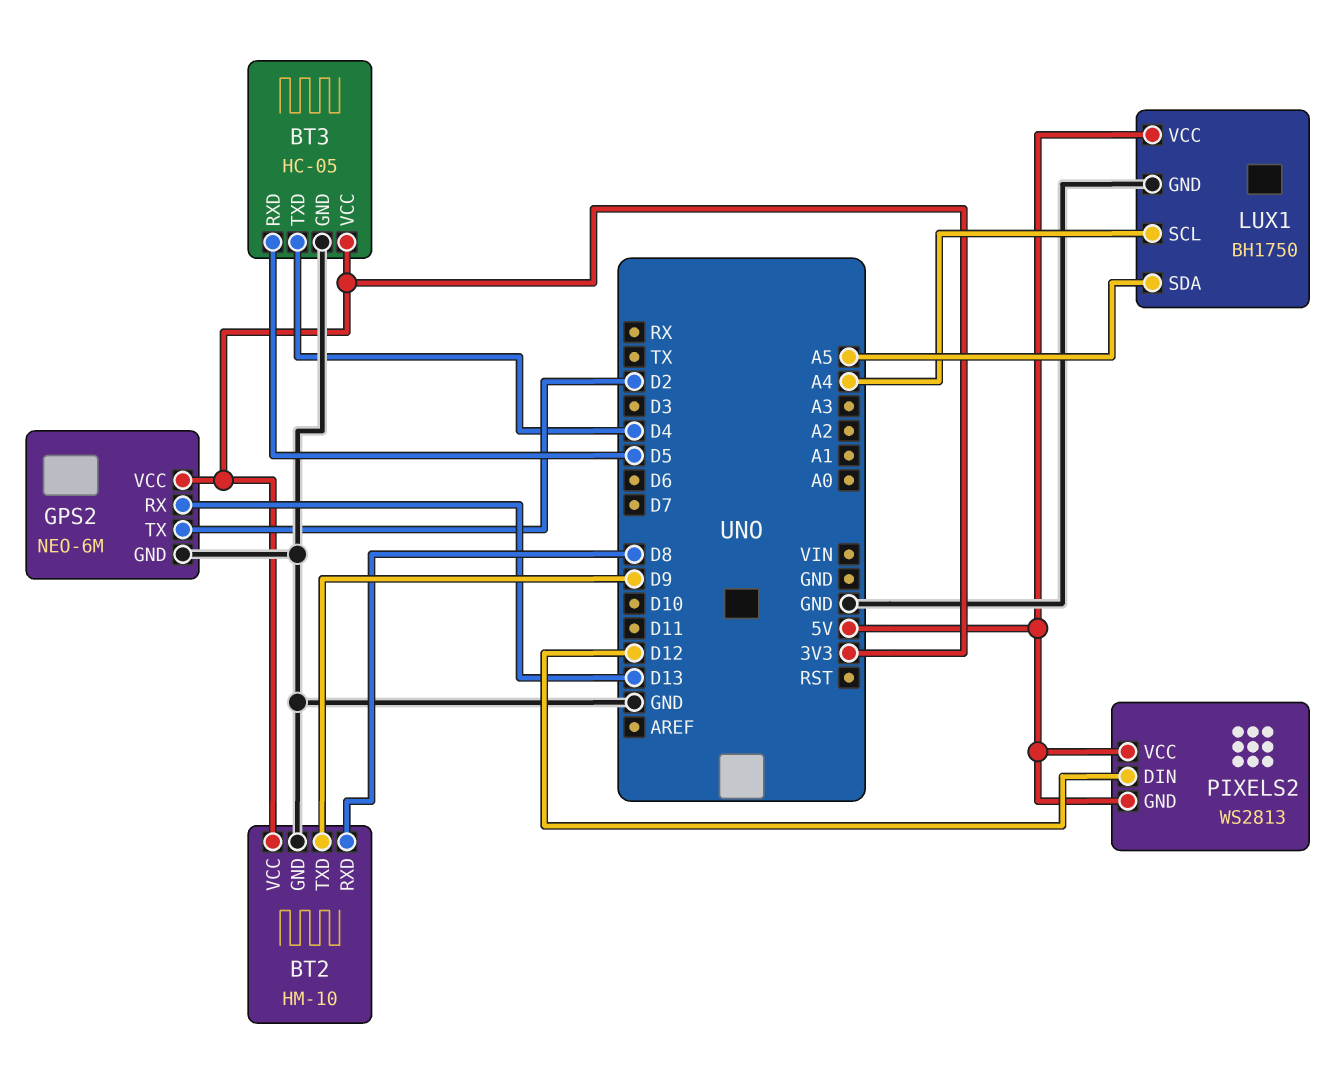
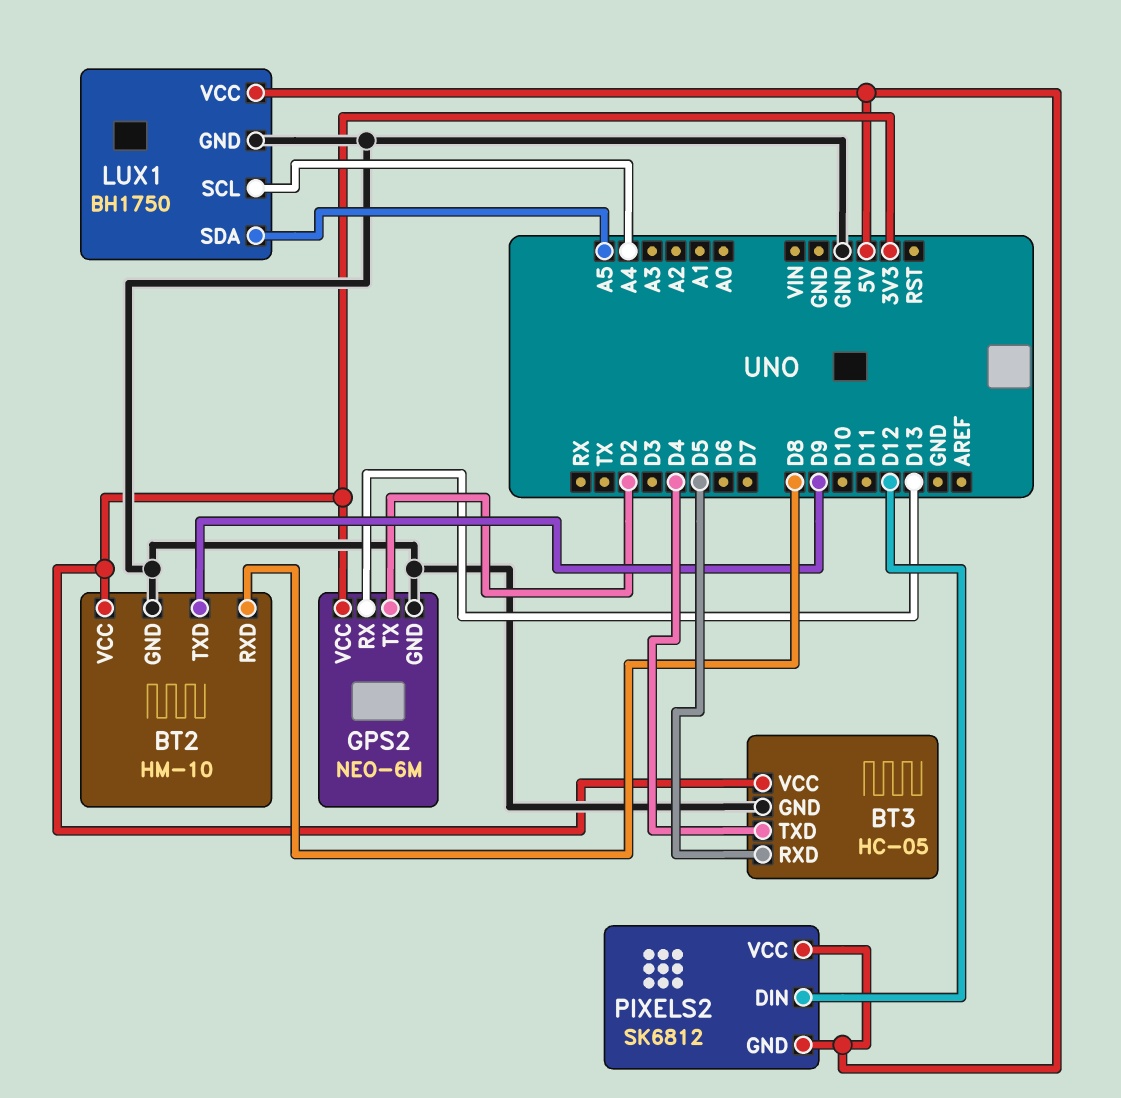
PIXELS2: WS2813 -> SK6812

